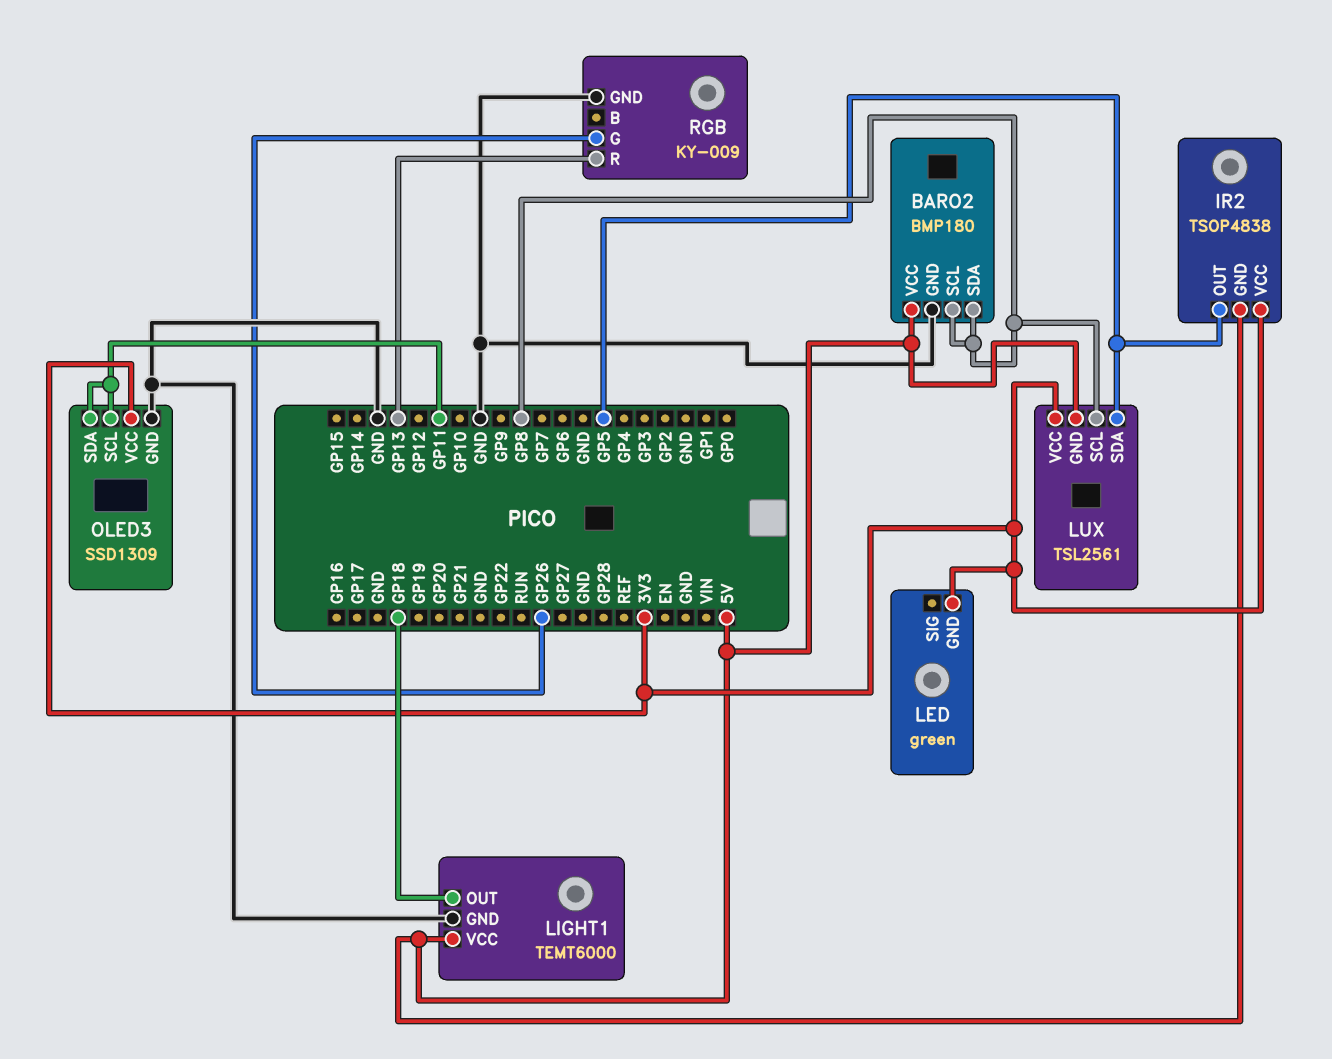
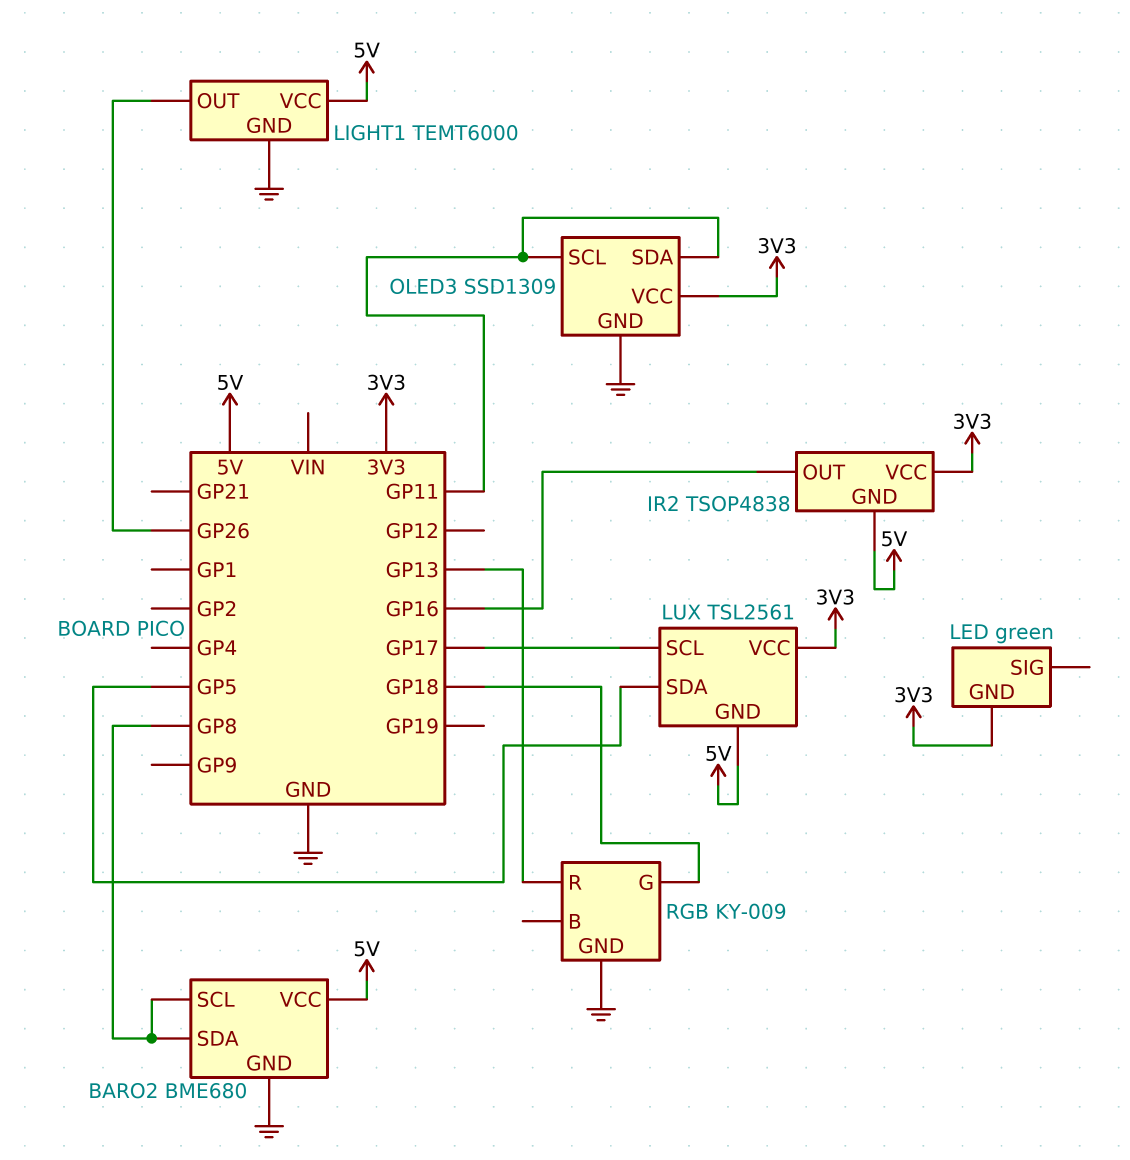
BARO2: BMP180 -> BME680
IR2 pin OUT: GP5 -> GP16
LIGHT1 pin OUT: GP18 -> GP26
LUX pin SCL: GP8 -> GP17
RGB pin G: GP26 -> GP18

